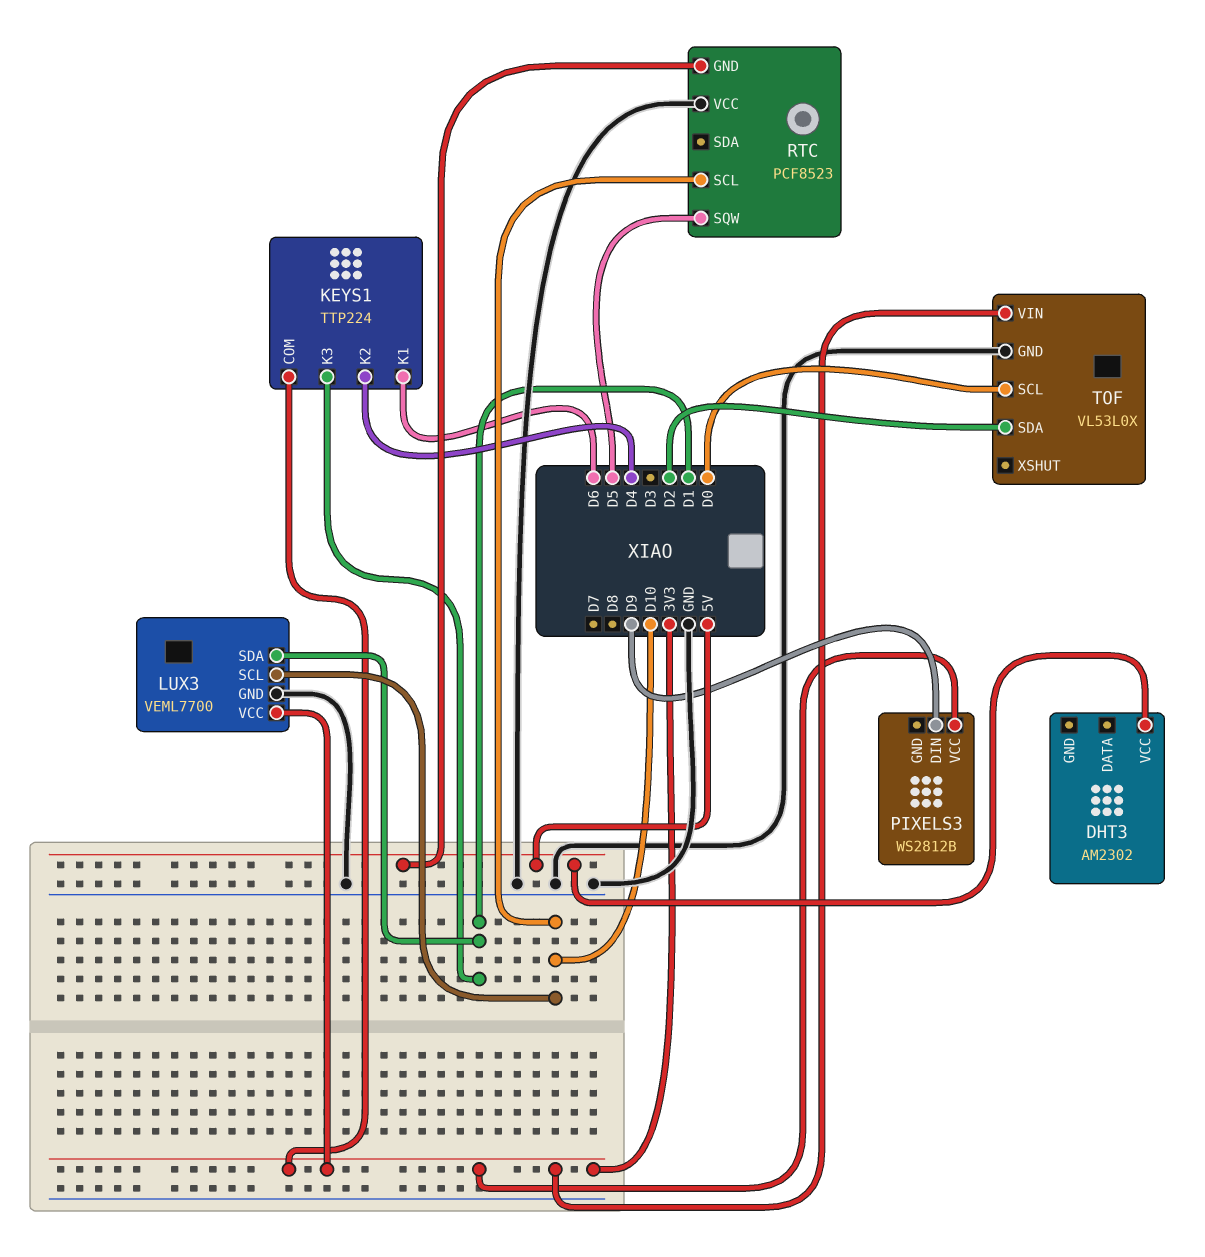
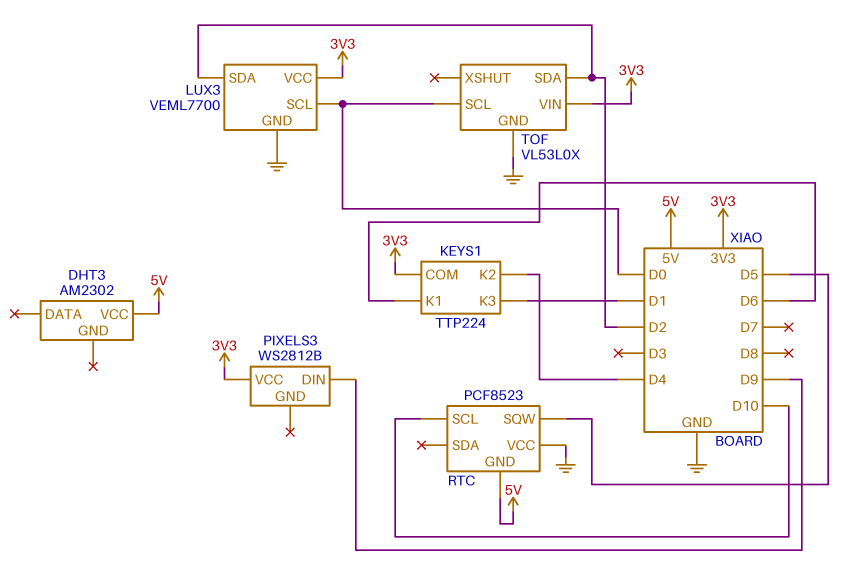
LUX3 pin SCL: D10 -> D0
LUX3 pin SDA: D1 -> D2

